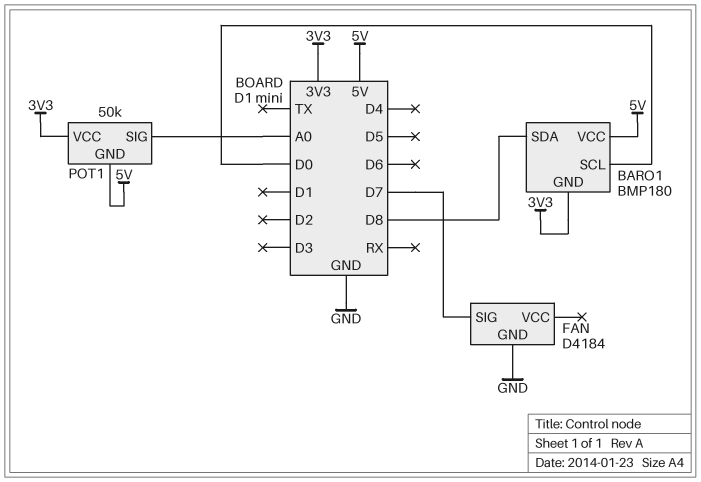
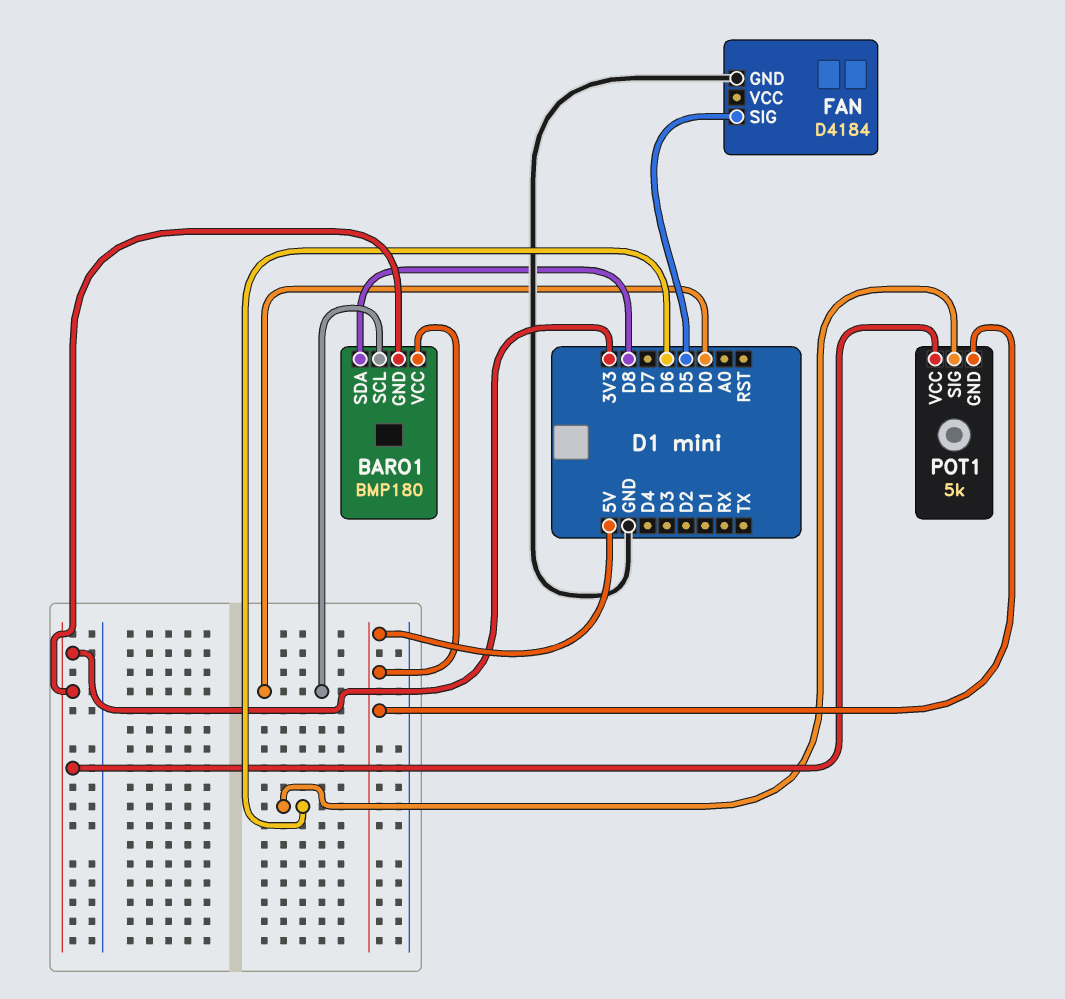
FAN pin SIG: D7 -> D5
POT1: 50k -> 5k
POT1 pin SIG: A0 -> D6

